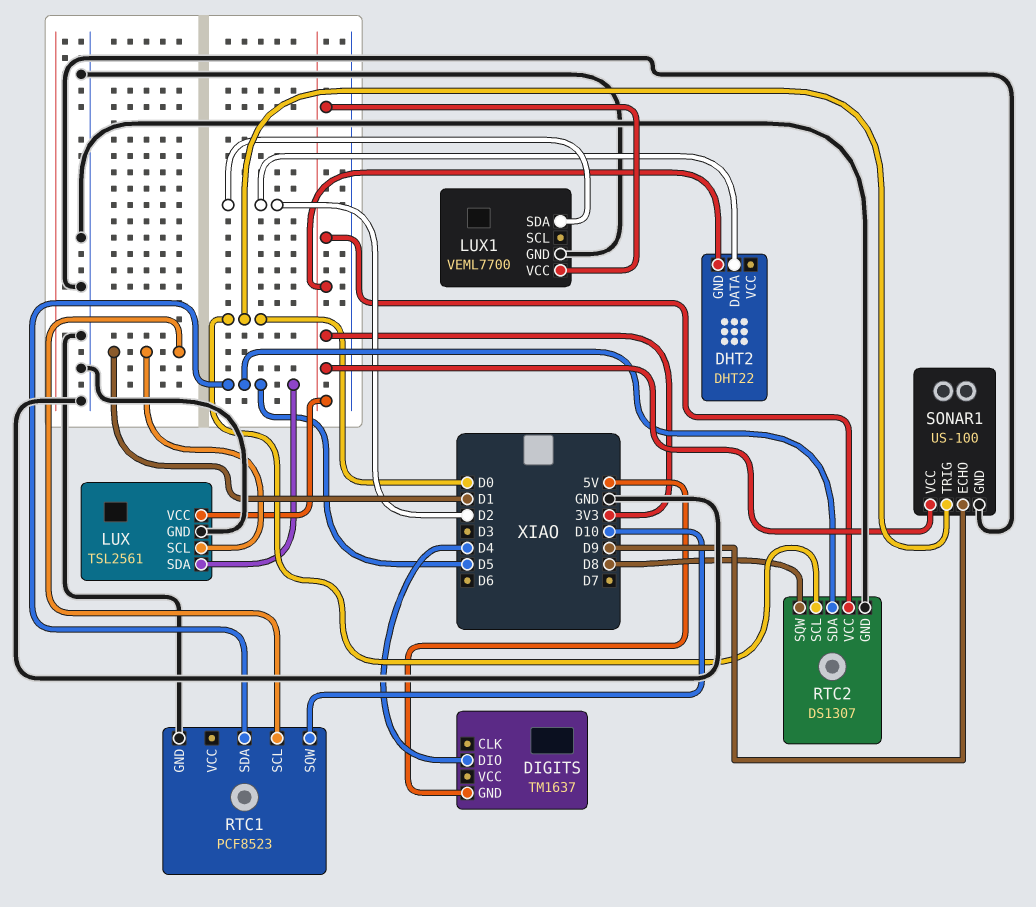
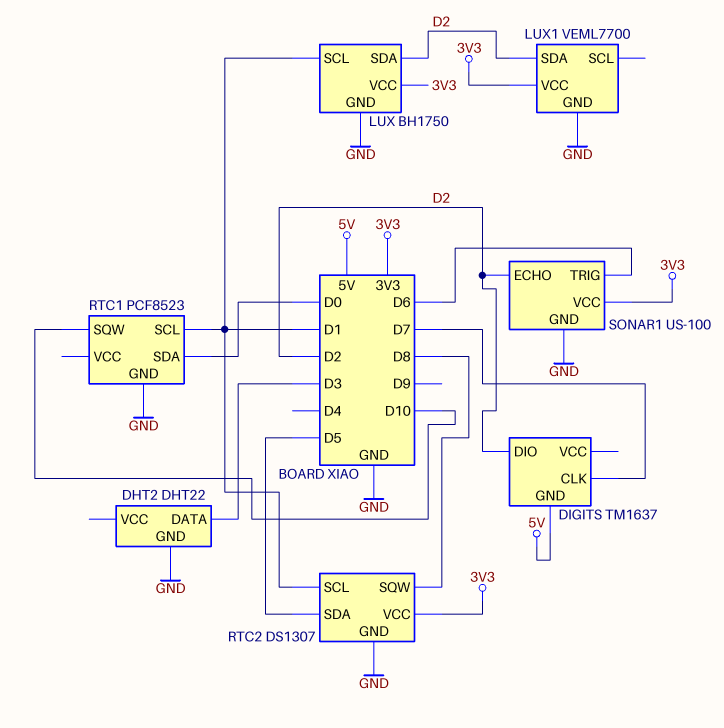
DHT2 pin DATA: D2 -> D3
DHT2 pin GND: 3V3 -> GND
DIGITS pin CLK: none -> D7
DIGITS pin DIO: D4 -> D2
LUX: TSL2561 -> BH1750
LUX pin SDA: D5 -> D2
RTC1 pin SDA: D5 -> D0
RTC2 pin SCL: D0 -> D1
SONAR1 pin ECHO: D9 -> D2
SONAR1 pin TRIG: D0 -> D6

